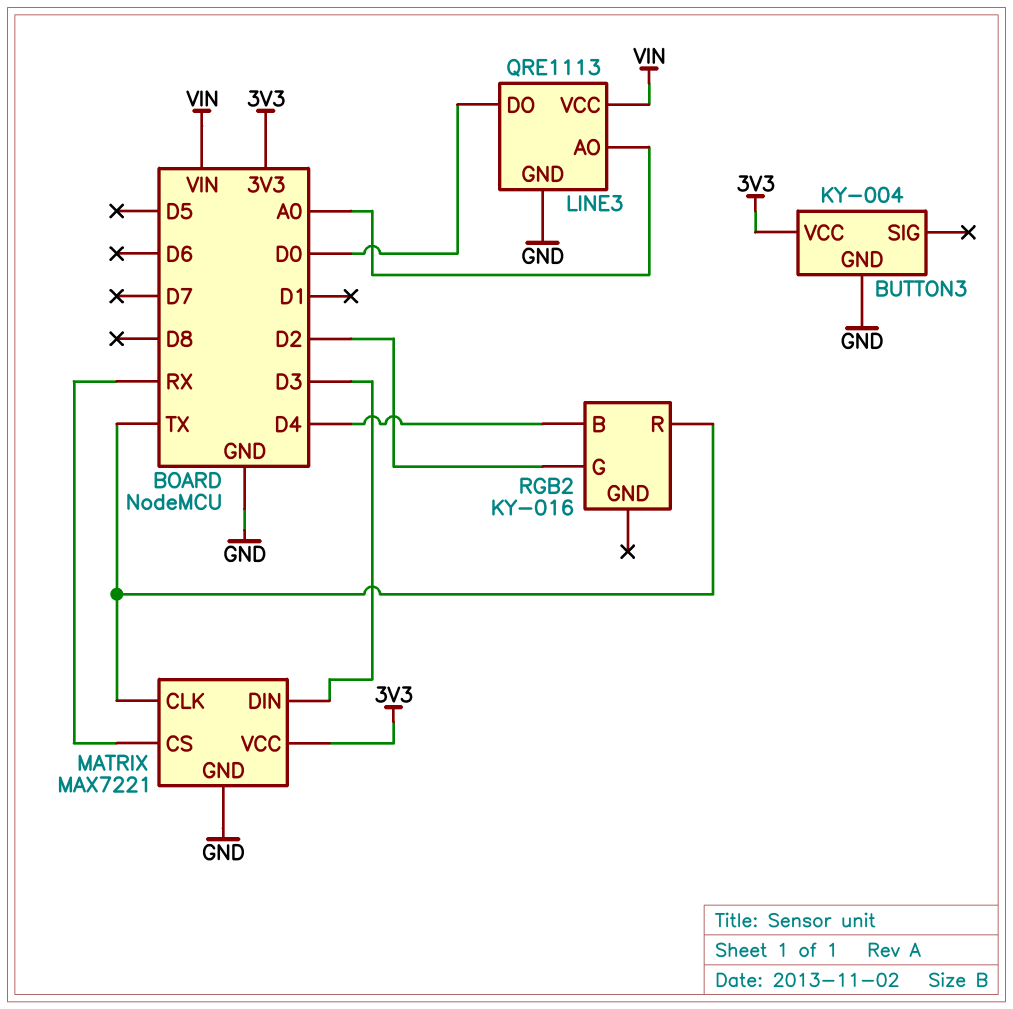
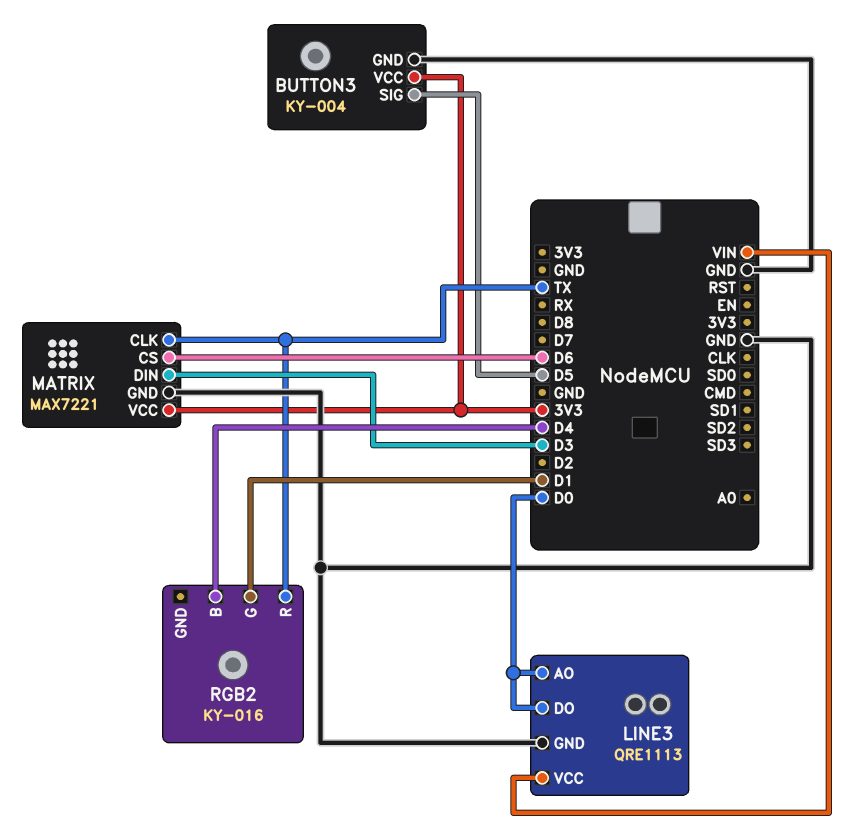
BUTTON3 pin SIG: none -> D5
LINE3 pin AO: A0 -> D0
MATRIX pin CS: RX -> D6
RGB2 pin G: D2 -> D1

